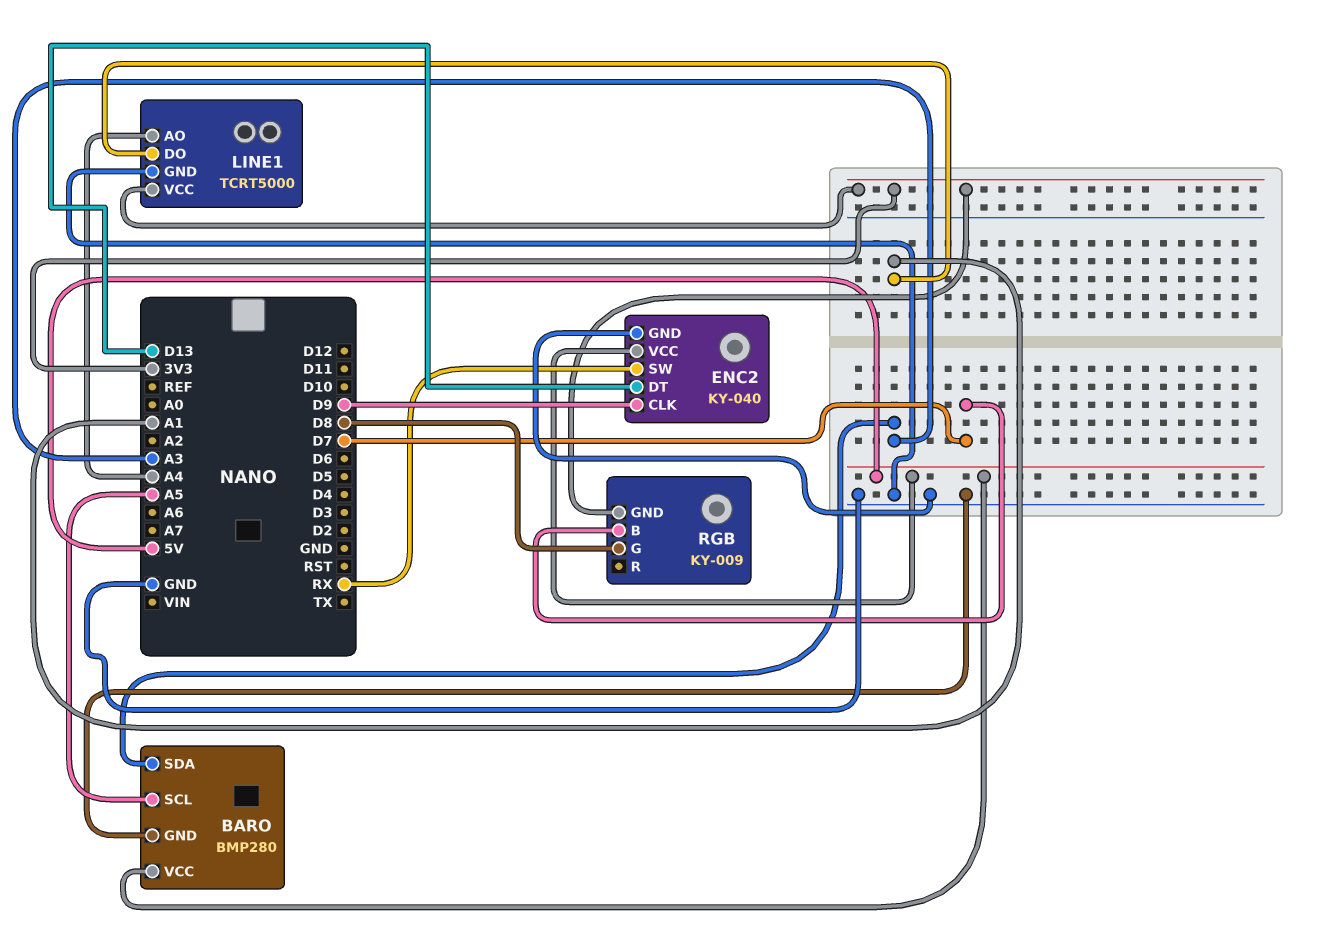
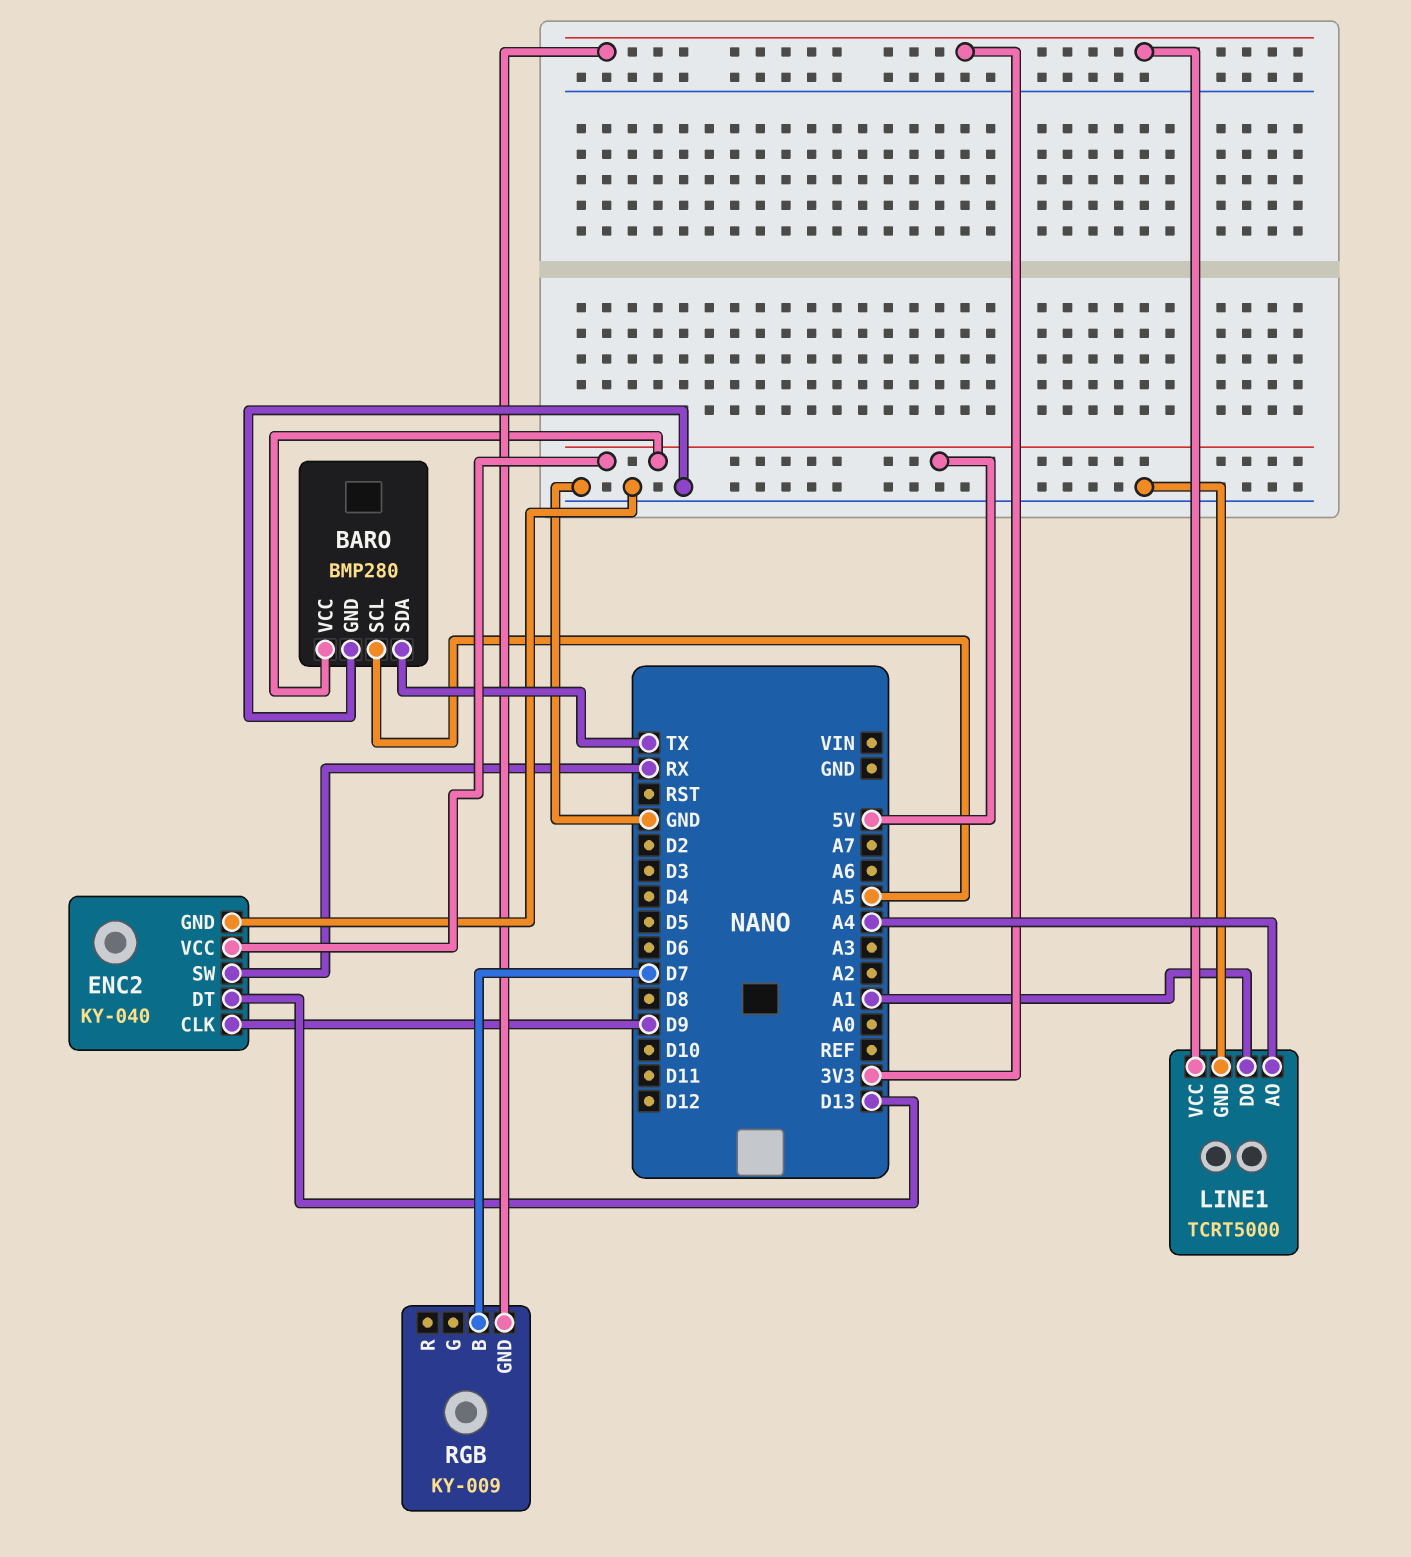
BARO pin SDA: A3 -> TX
RGB pin G: D8 -> none

